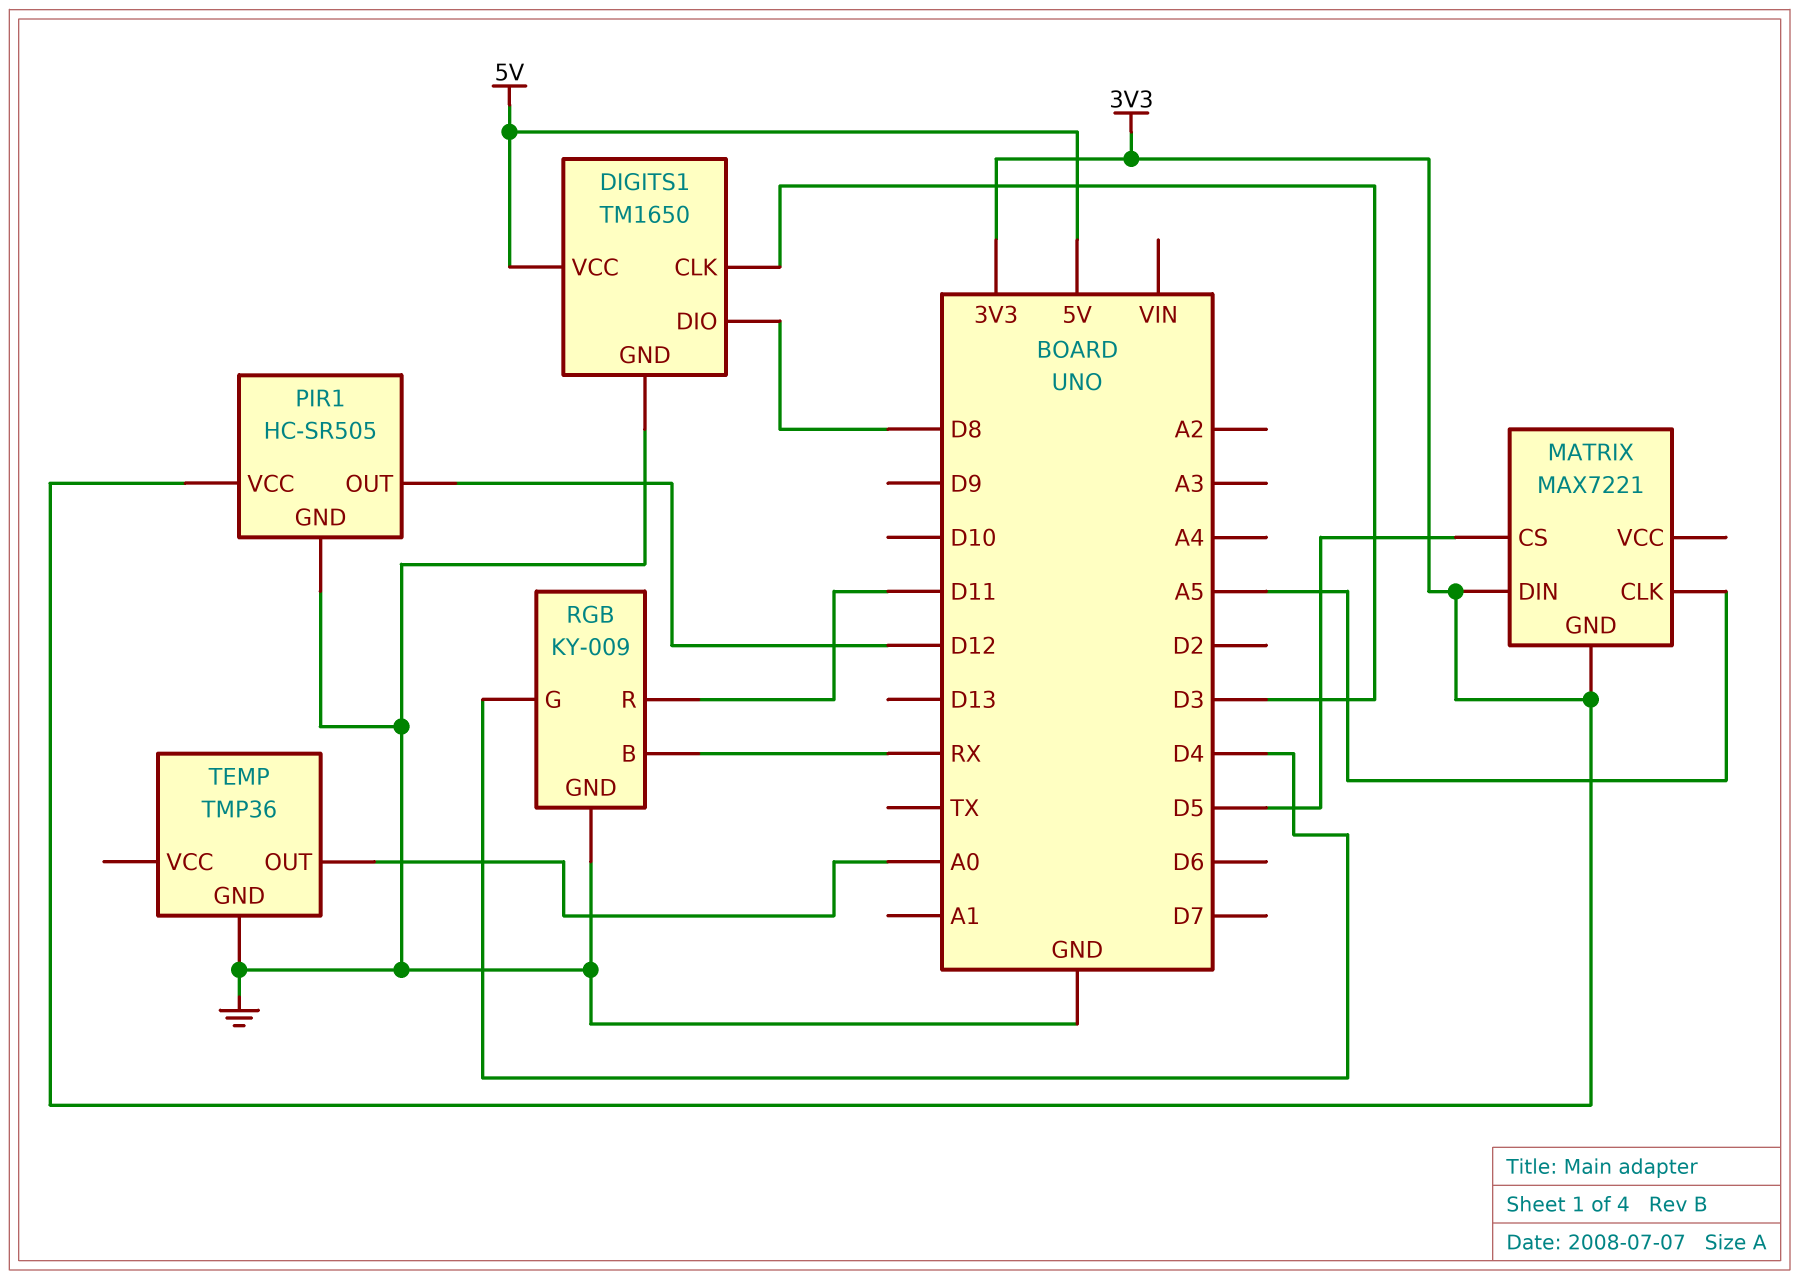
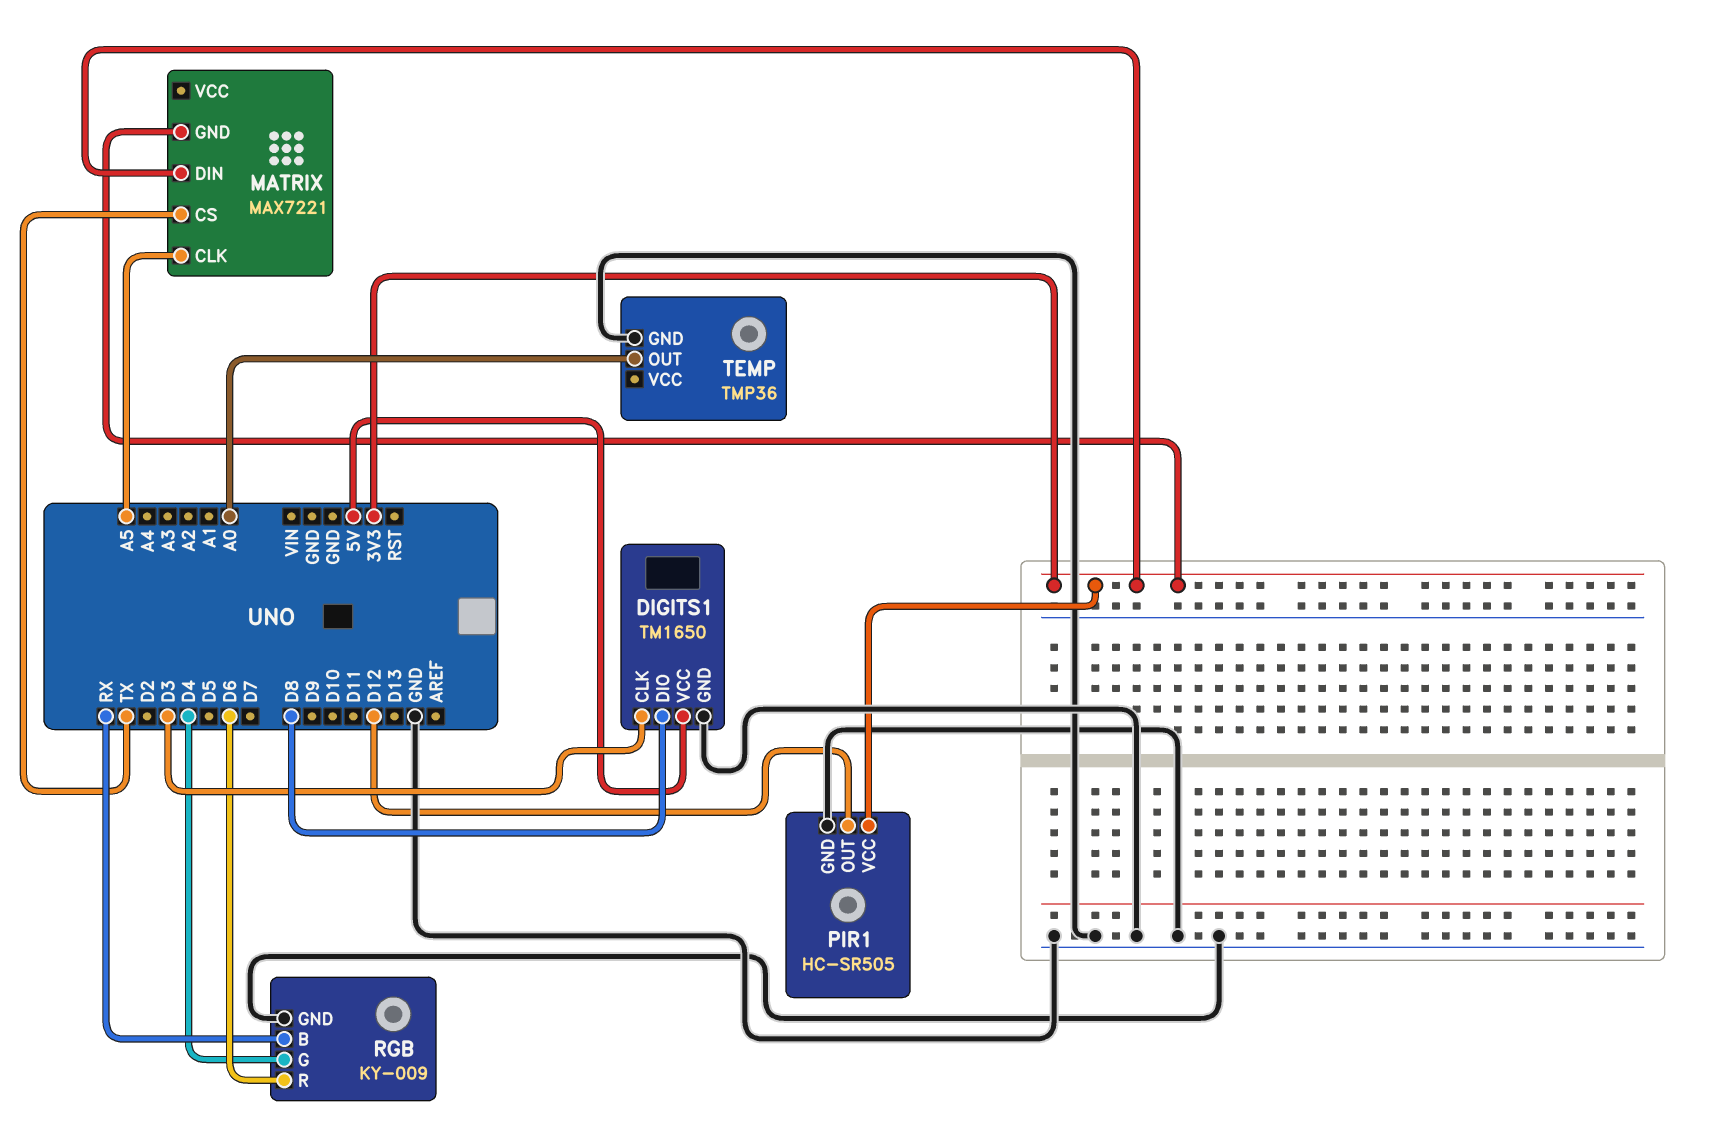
MATRIX pin CS: D5 -> TX
RGB pin R: D11 -> D6

